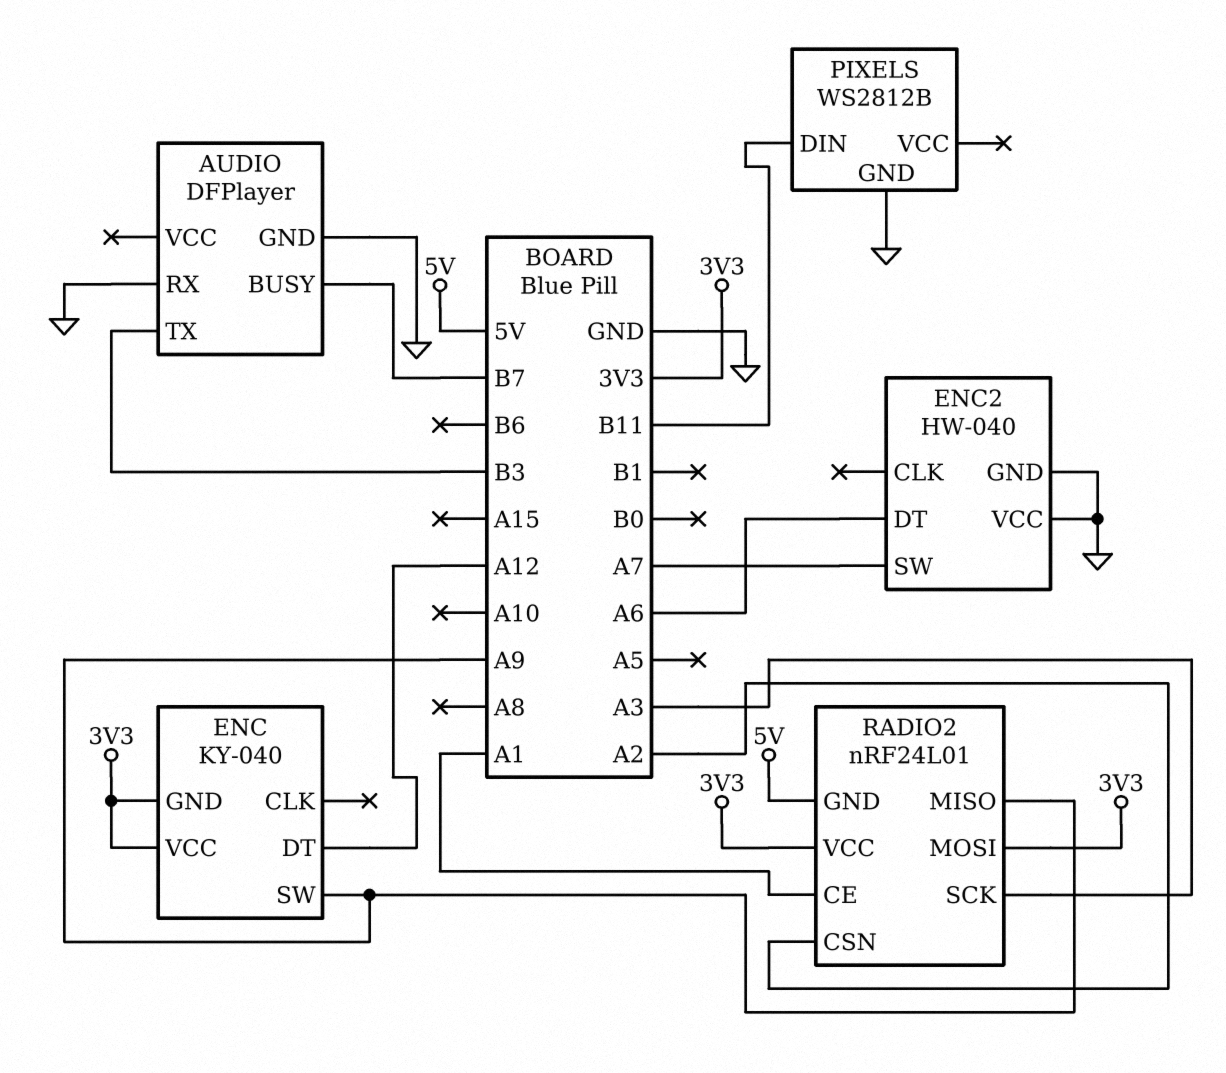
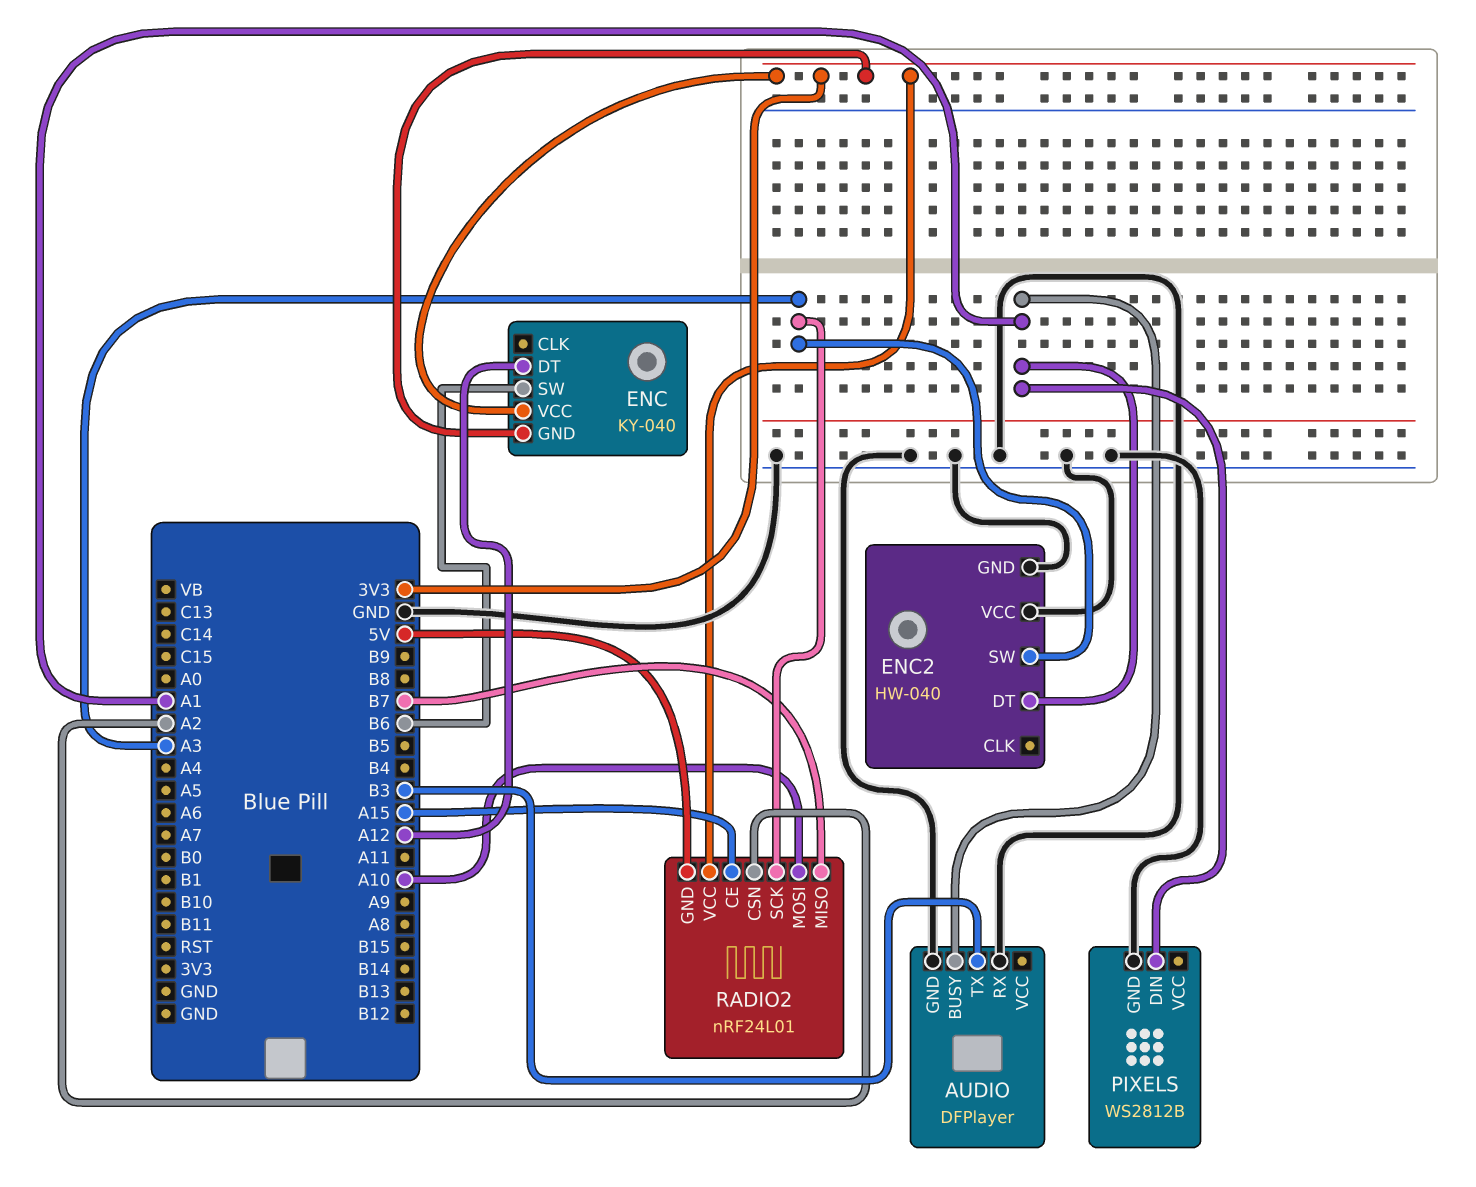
AUDIO pin BUSY: B7 -> A1
ENC pin SW: A9 -> B6
ENC2 pin DT: A6 -> A1
ENC2 pin SW: A7 -> A3
PIXELS pin DIN: B11 -> A1
RADIO2 pin CE: A1 -> A15
RADIO2 pin MISO: A9 -> B7
RADIO2 pin MOSI: 3V3 -> A10

